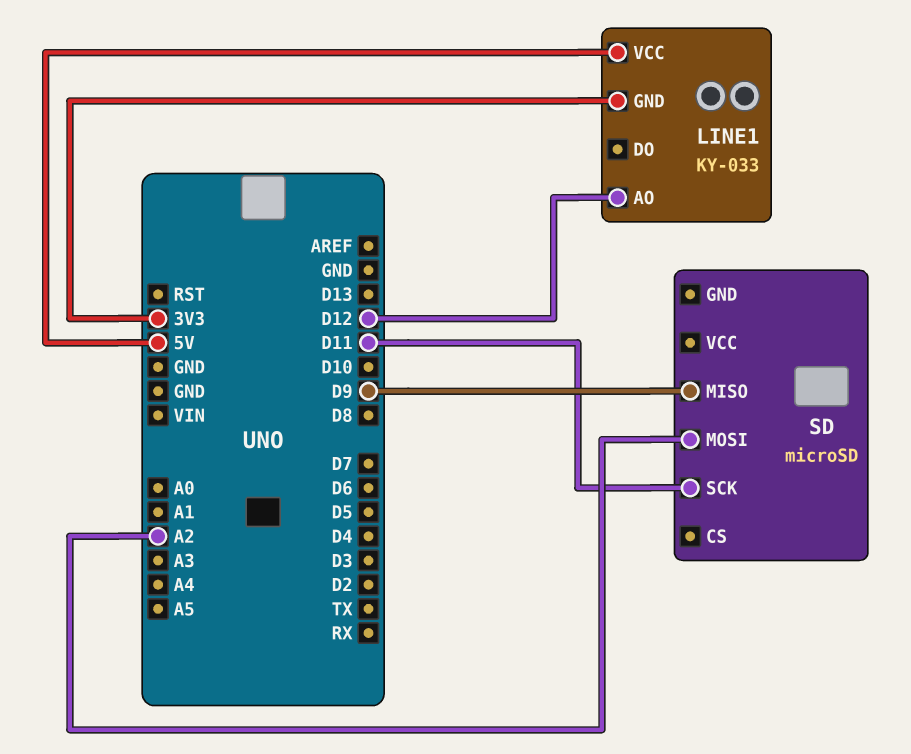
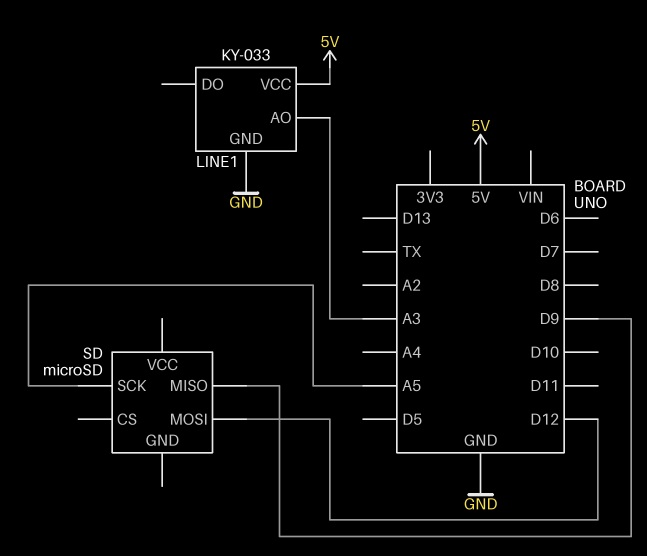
LINE1 pin AO: D12 -> A3
LINE1 pin GND: 3V3 -> GND
SD pin MOSI: A2 -> D12
SD pin SCK: D11 -> A5

